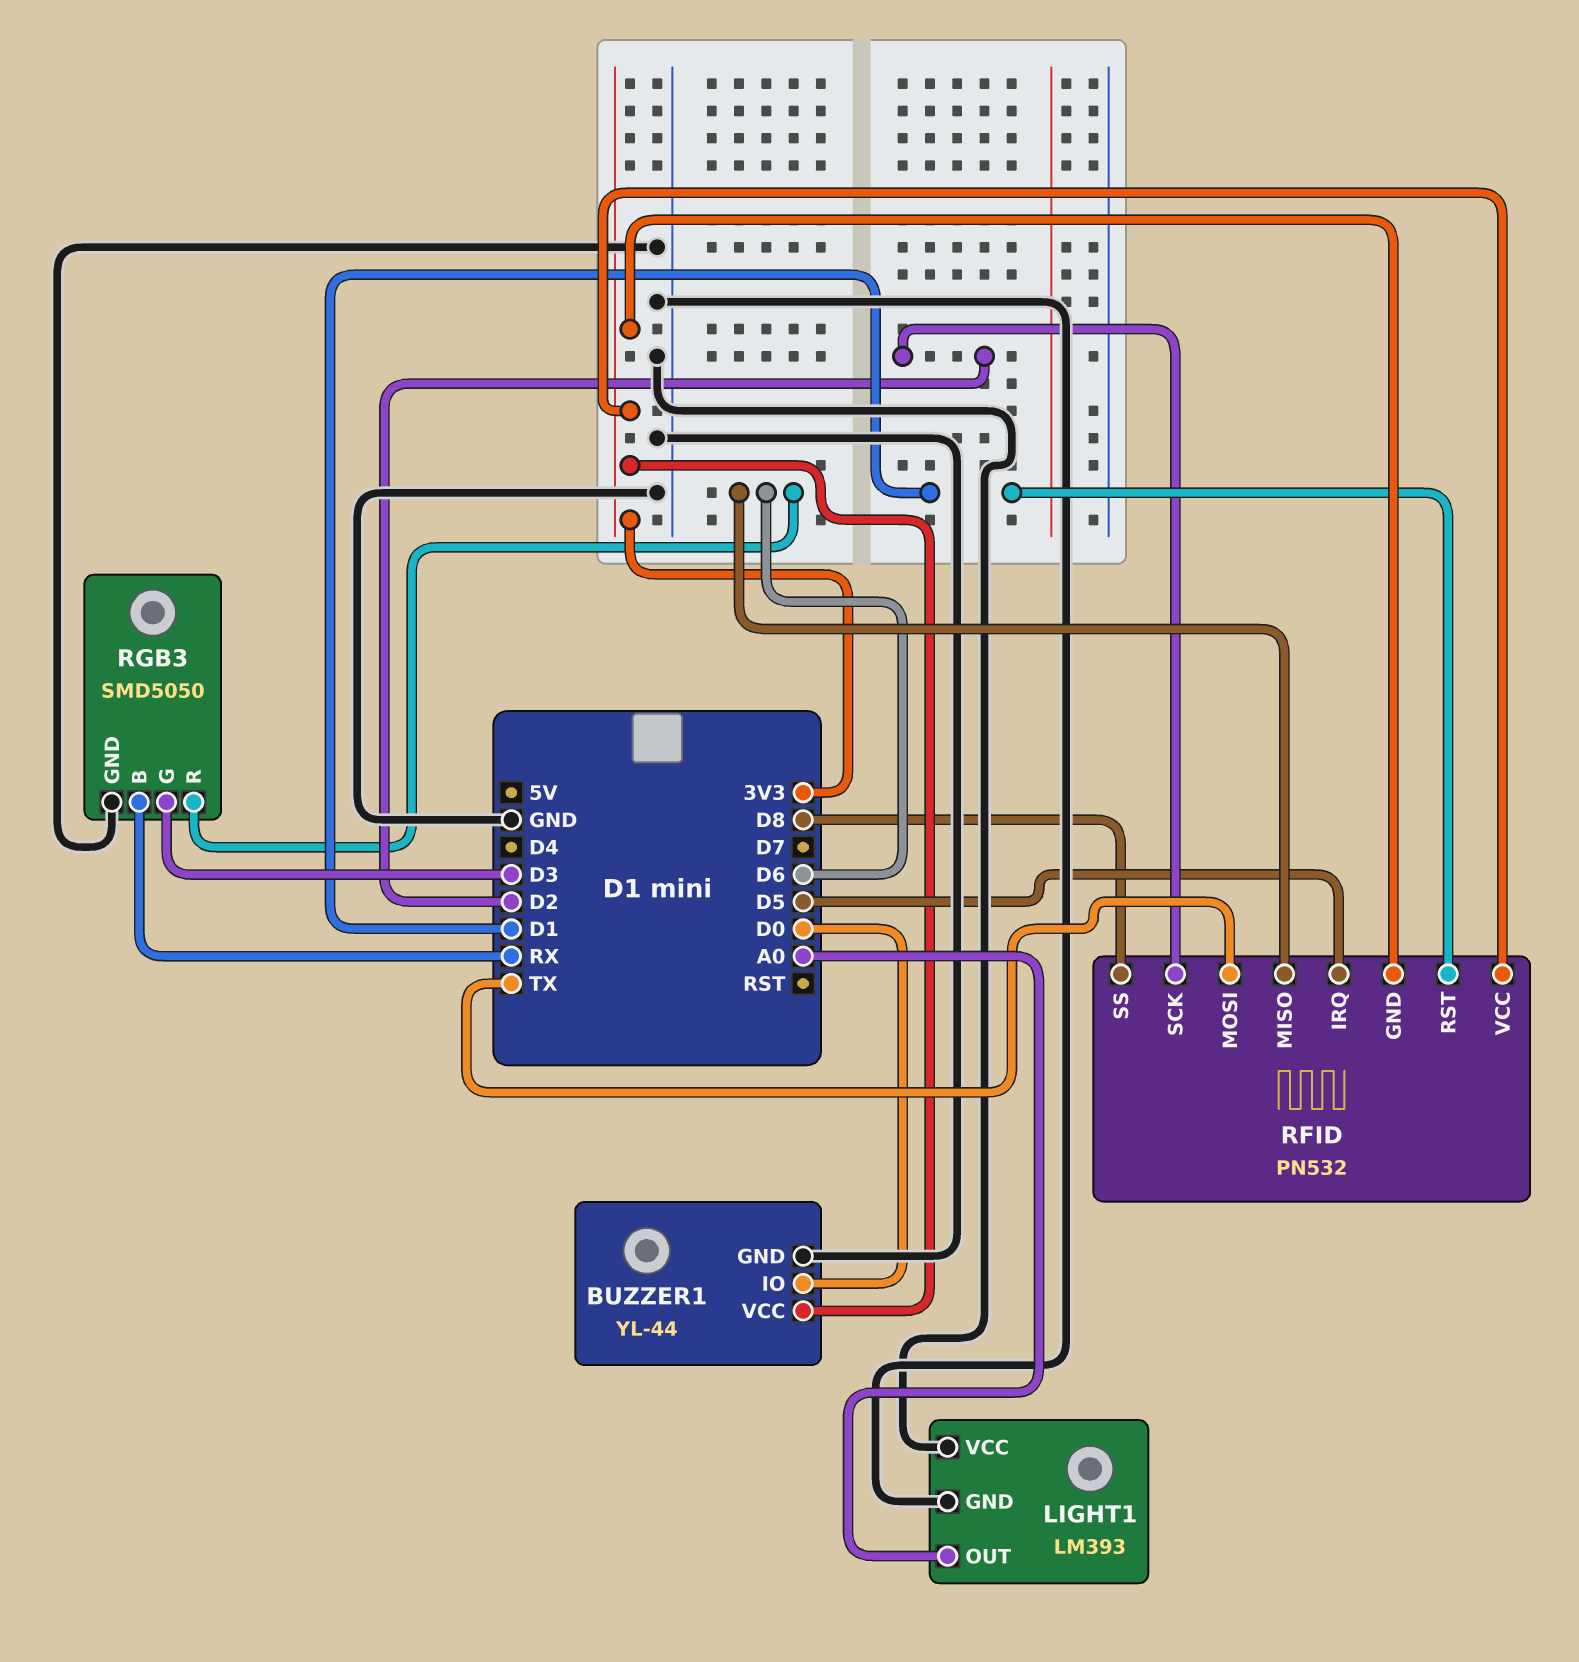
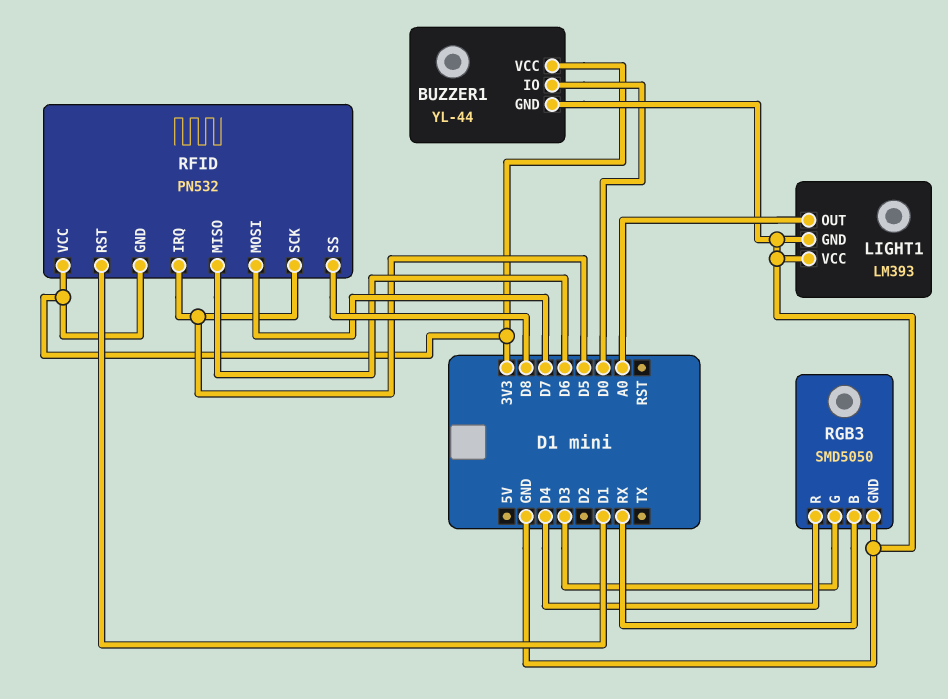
RFID pin MOSI: TX -> D7
RFID pin SCK: D2 -> D5
RGB3 pin R: D6 -> D4

